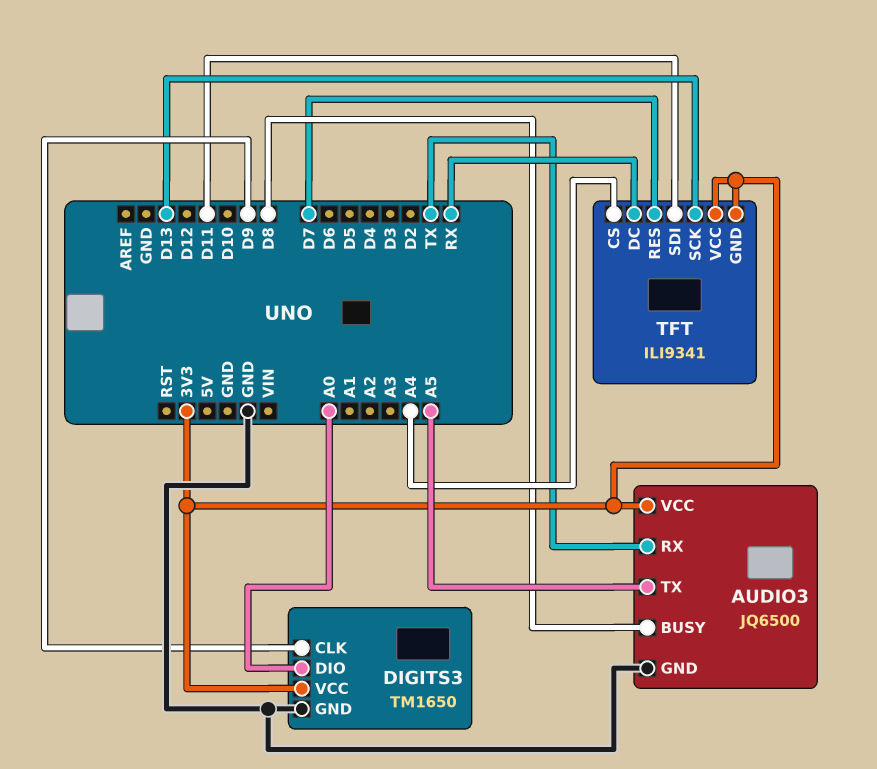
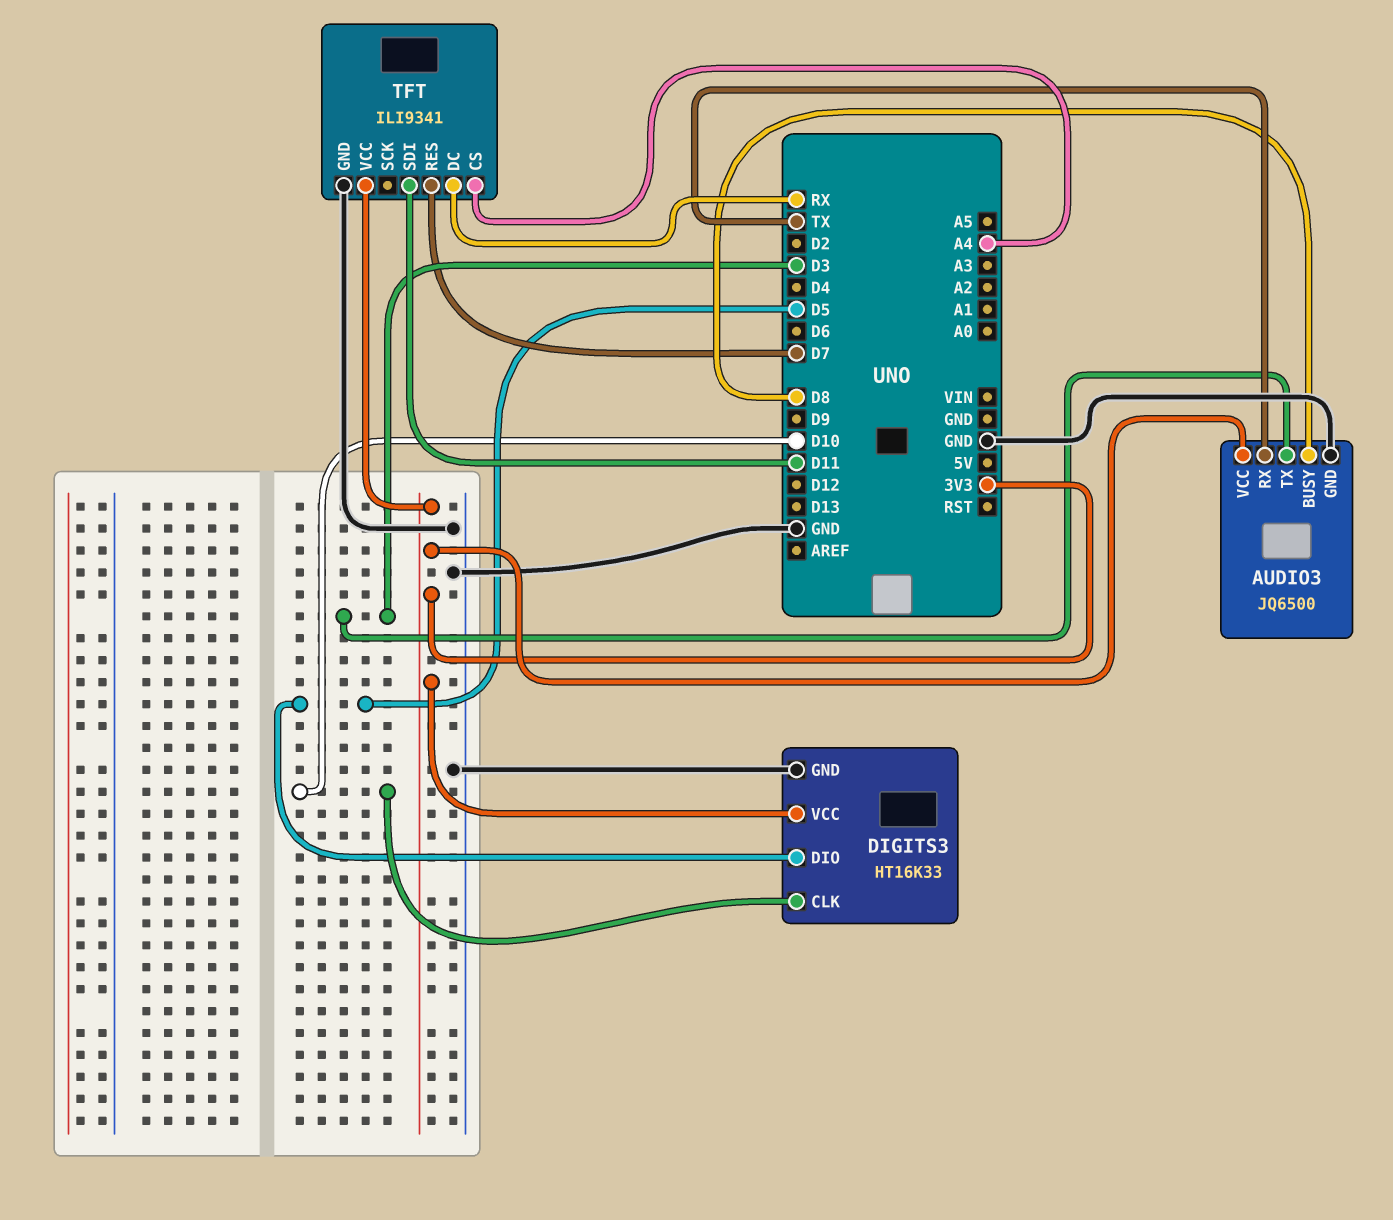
AUDIO3 pin TX: A5 -> D3
DIGITS3: TM1650 -> HT16K33
DIGITS3 pin CLK: D9 -> D10
DIGITS3 pin DIO: A0 -> D5
TFT pin GND: 3V3 -> GND
TFT pin SCK: D13 -> none

